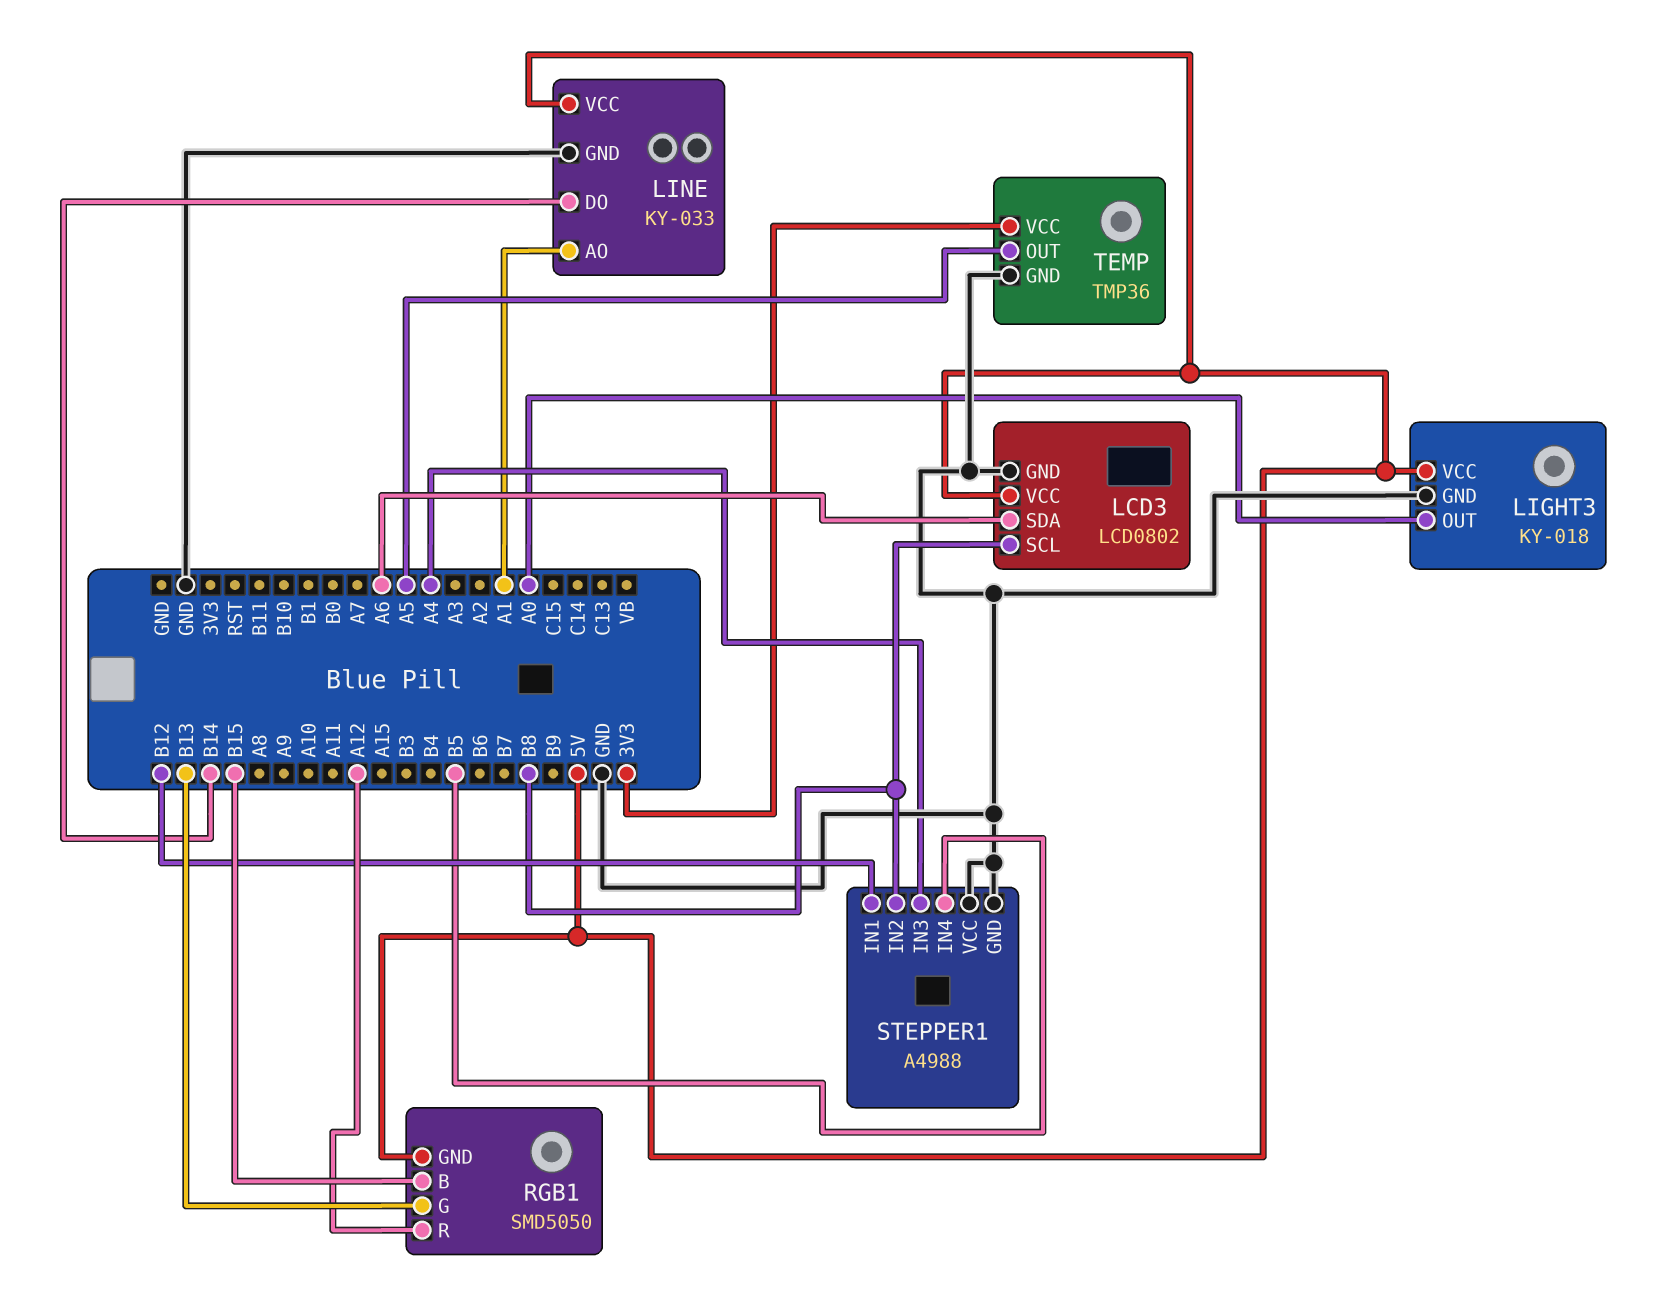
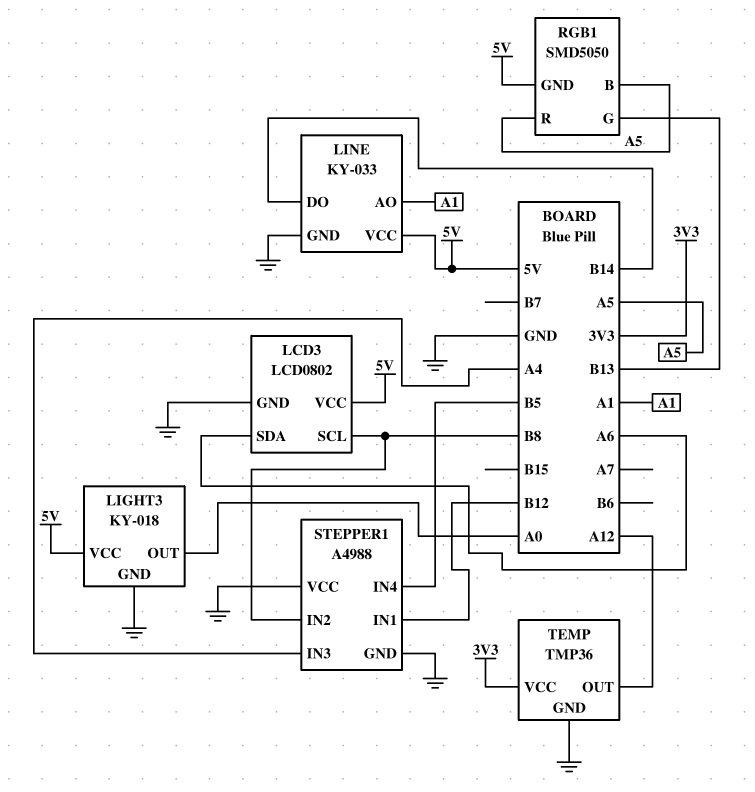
RGB1 pin B: B15 -> A5
RGB1 pin R: A12 -> A5
TEMP pin OUT: A5 -> A12

